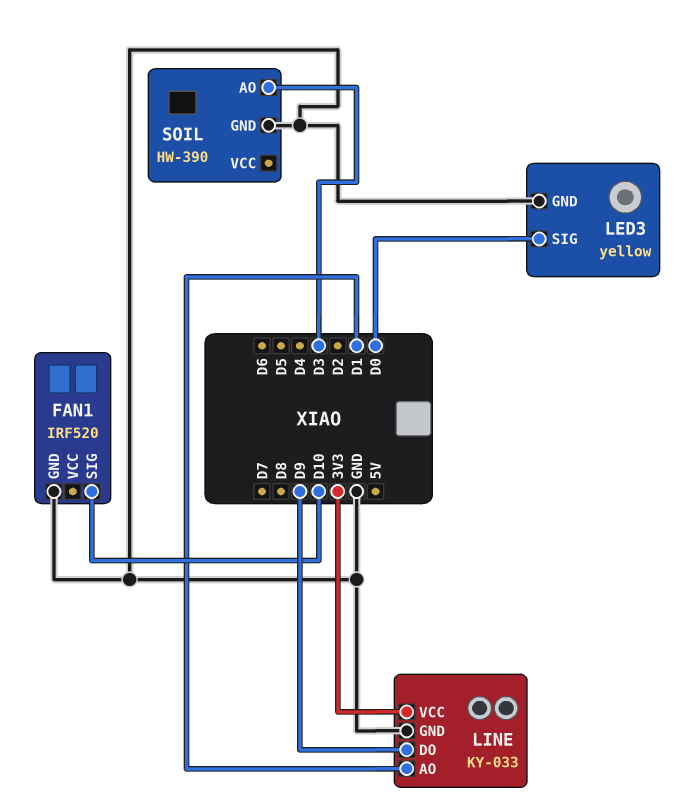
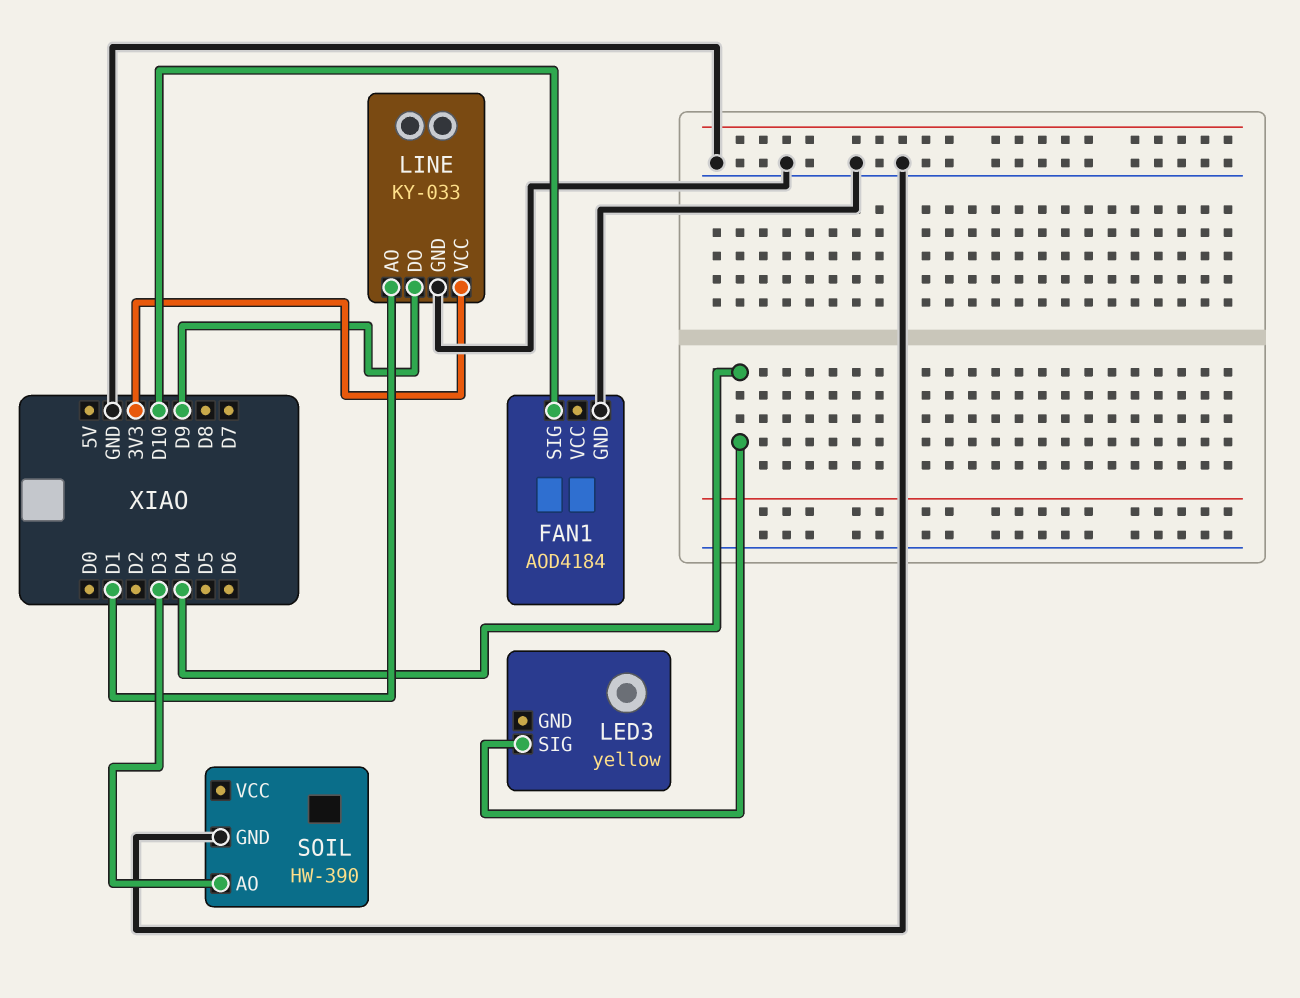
FAN1: IRF520 -> AOD4184
LED3 pin GND: GND -> none
LED3 pin SIG: D0 -> D4

